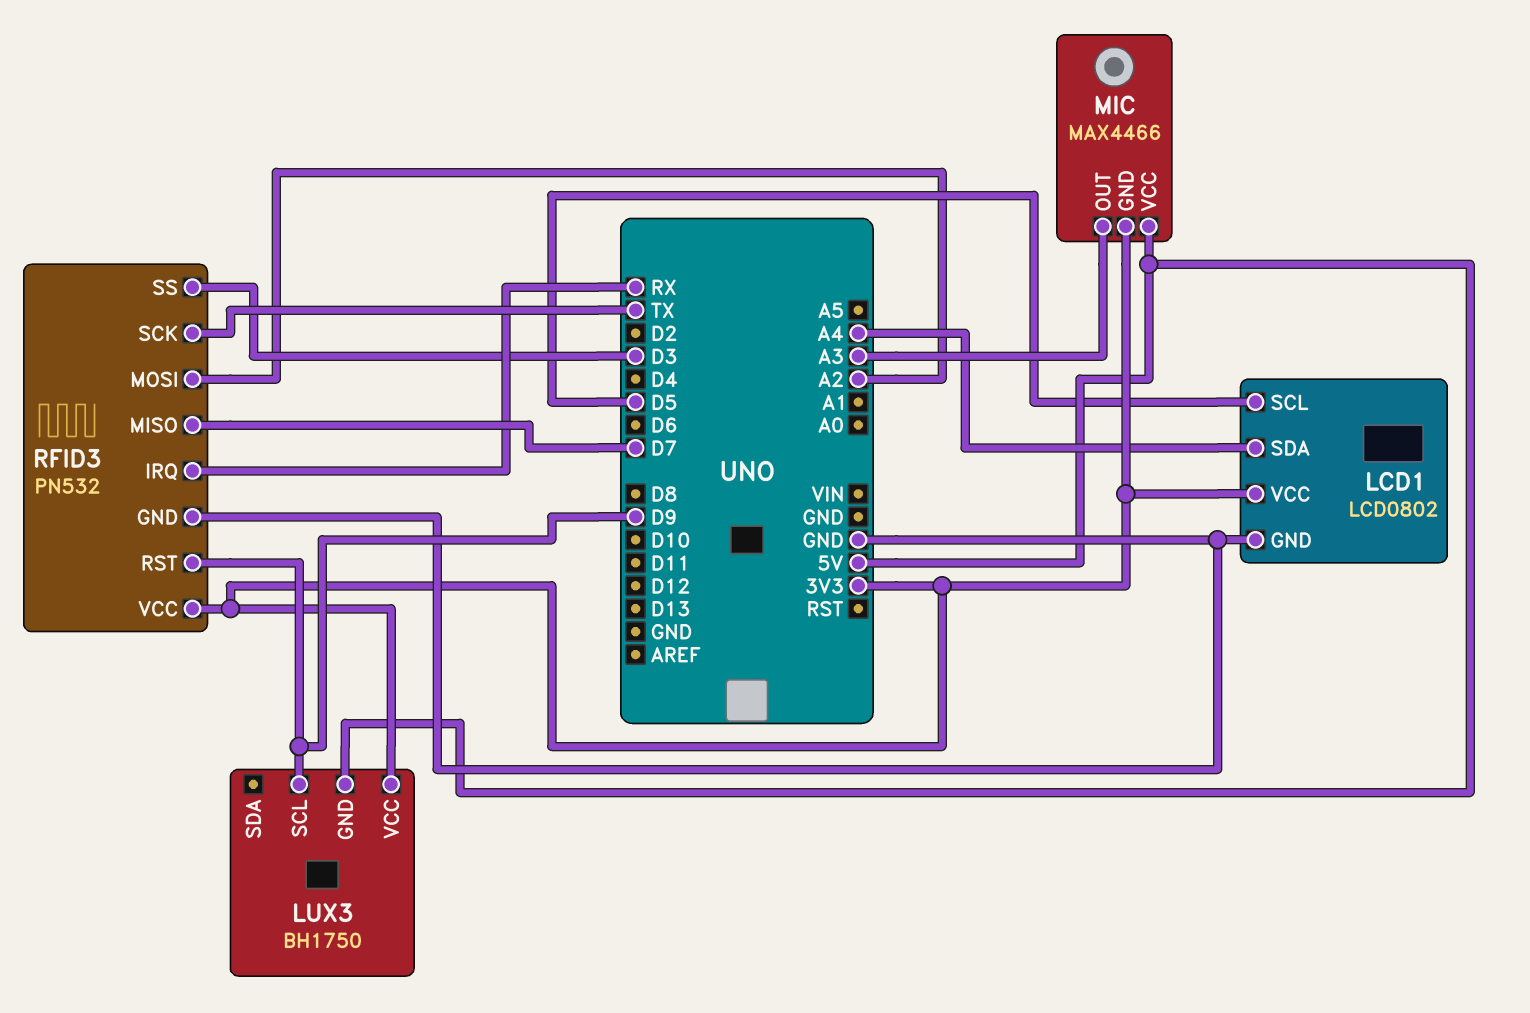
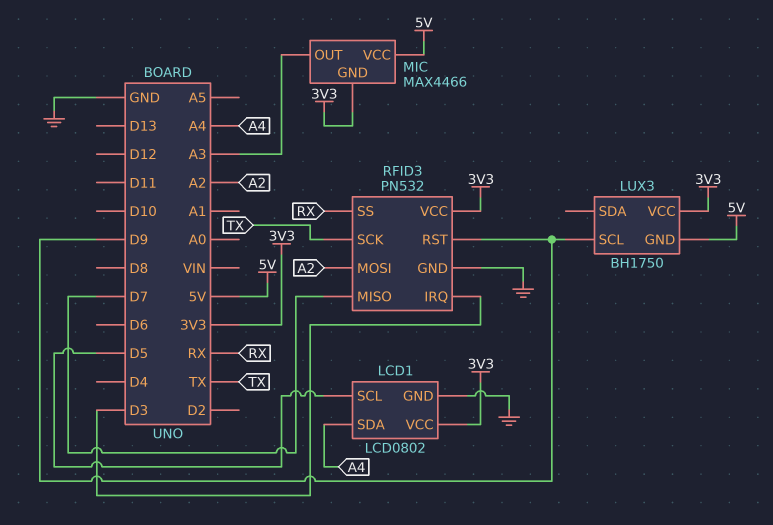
RFID3 pin IRQ: RX -> D3
RFID3 pin SS: D3 -> RX

